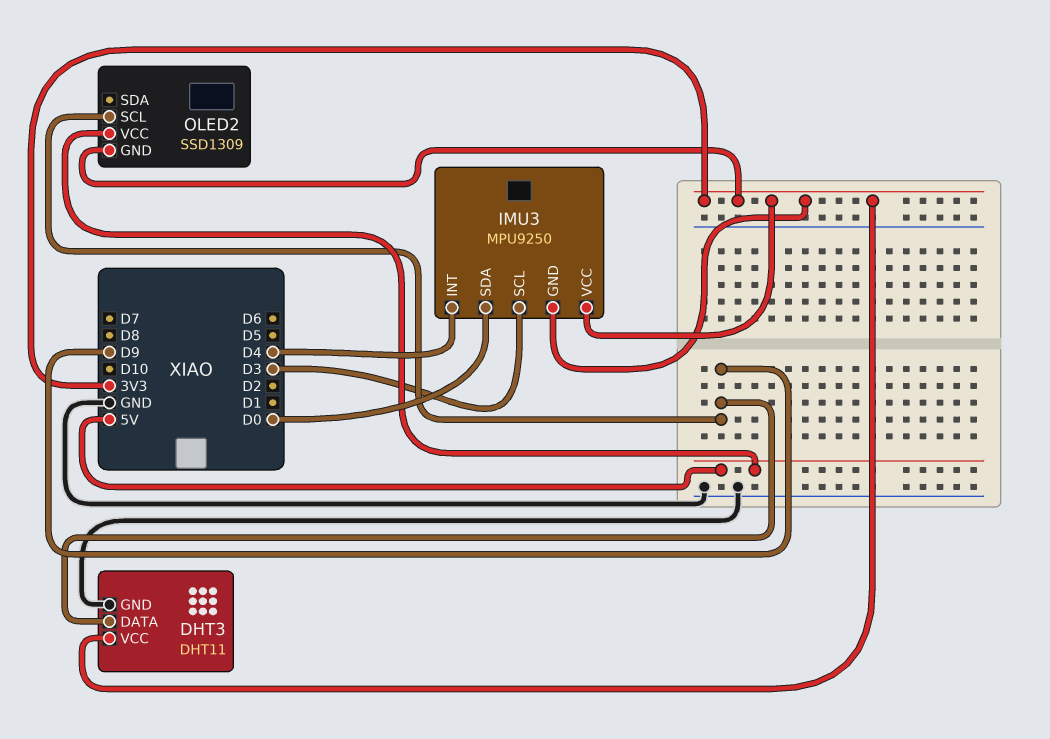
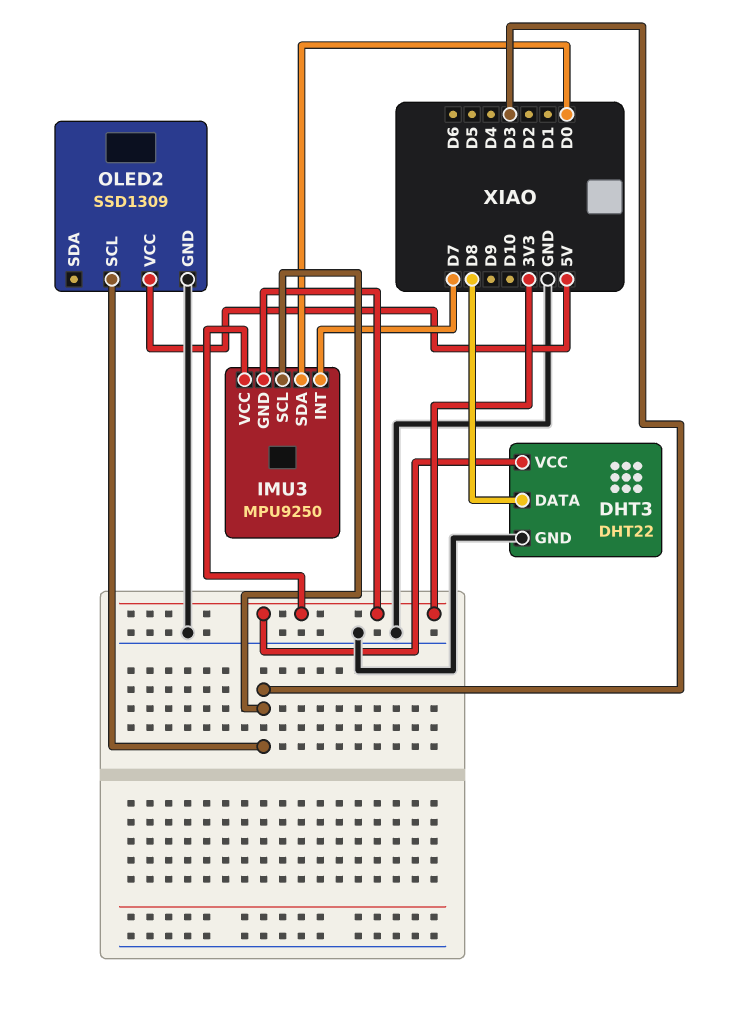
DHT3: DHT11 -> DHT22
DHT3 pin DATA: D9 -> D8
IMU3 pin INT: D4 -> D7
OLED2 pin GND: 3V3 -> GND
OLED2 pin SCL: D9 -> D3

